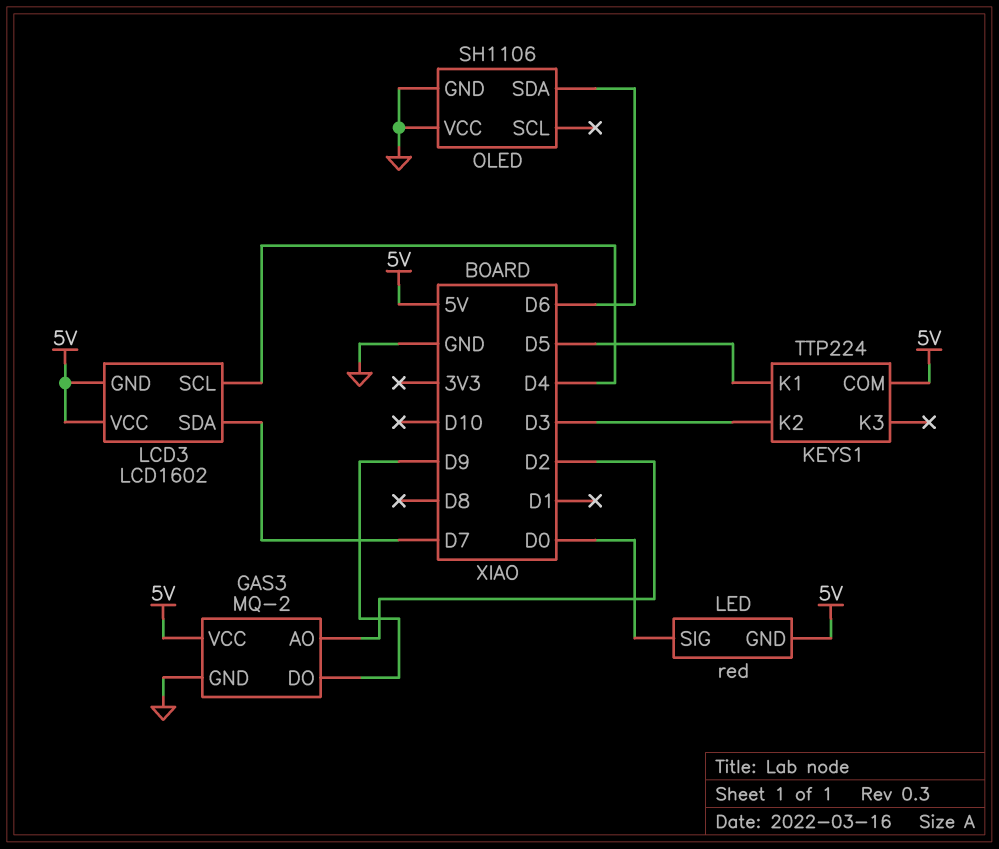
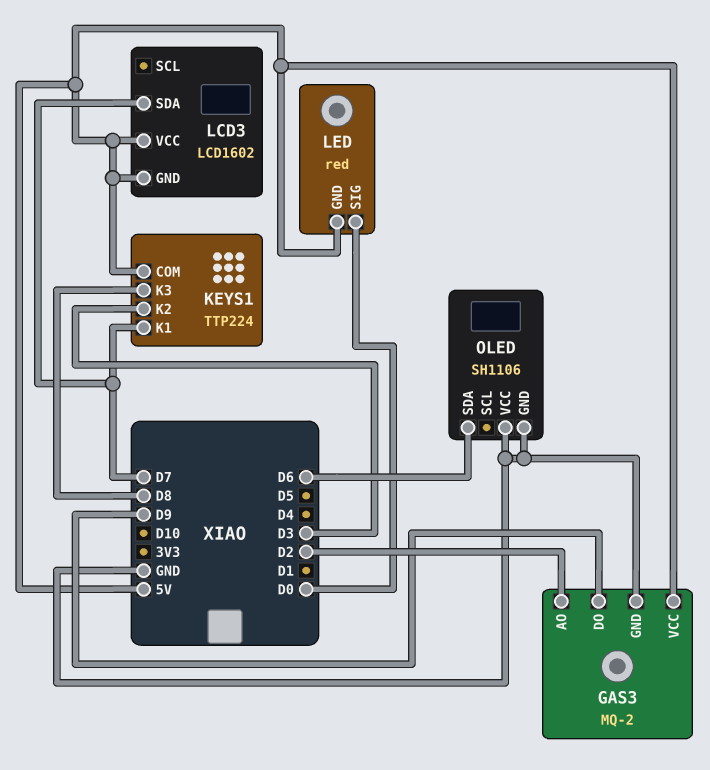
KEYS1 pin K1: D5 -> D7
KEYS1 pin K3: none -> D8
LCD3 pin SCL: D4 -> none

